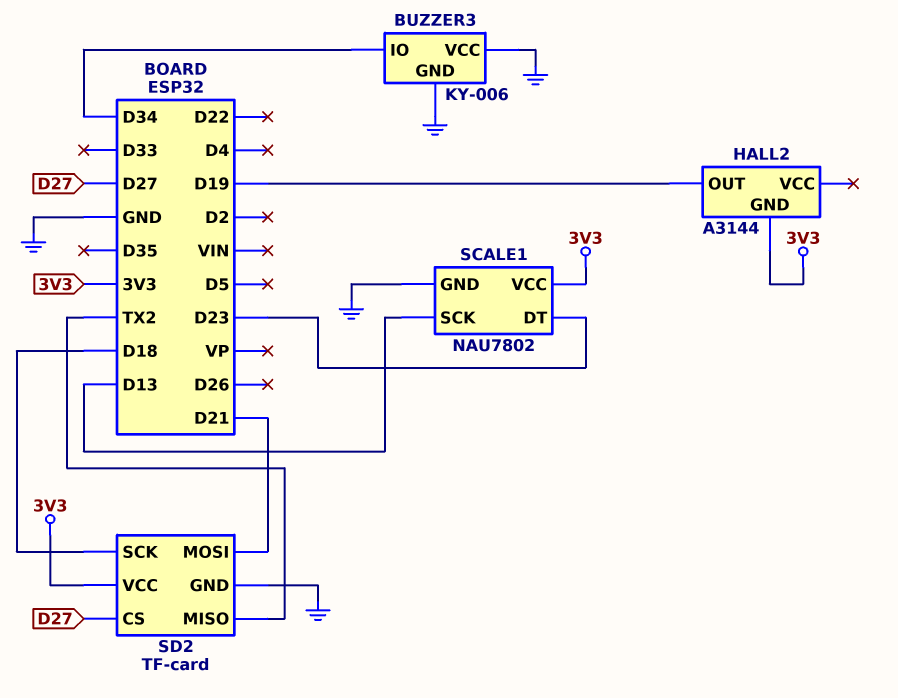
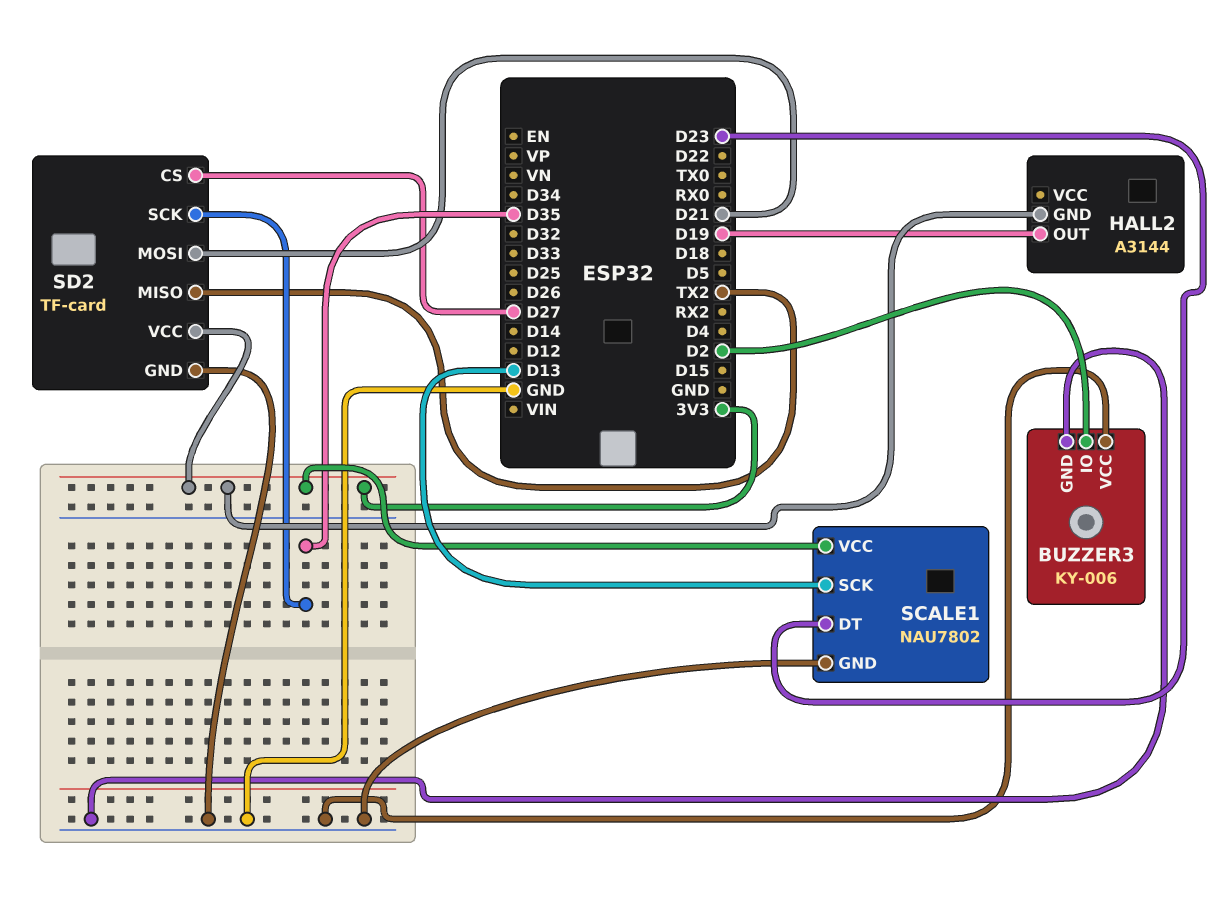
BUZZER3 pin IO: D34 -> D2
SD2 pin SCK: D18 -> D35

